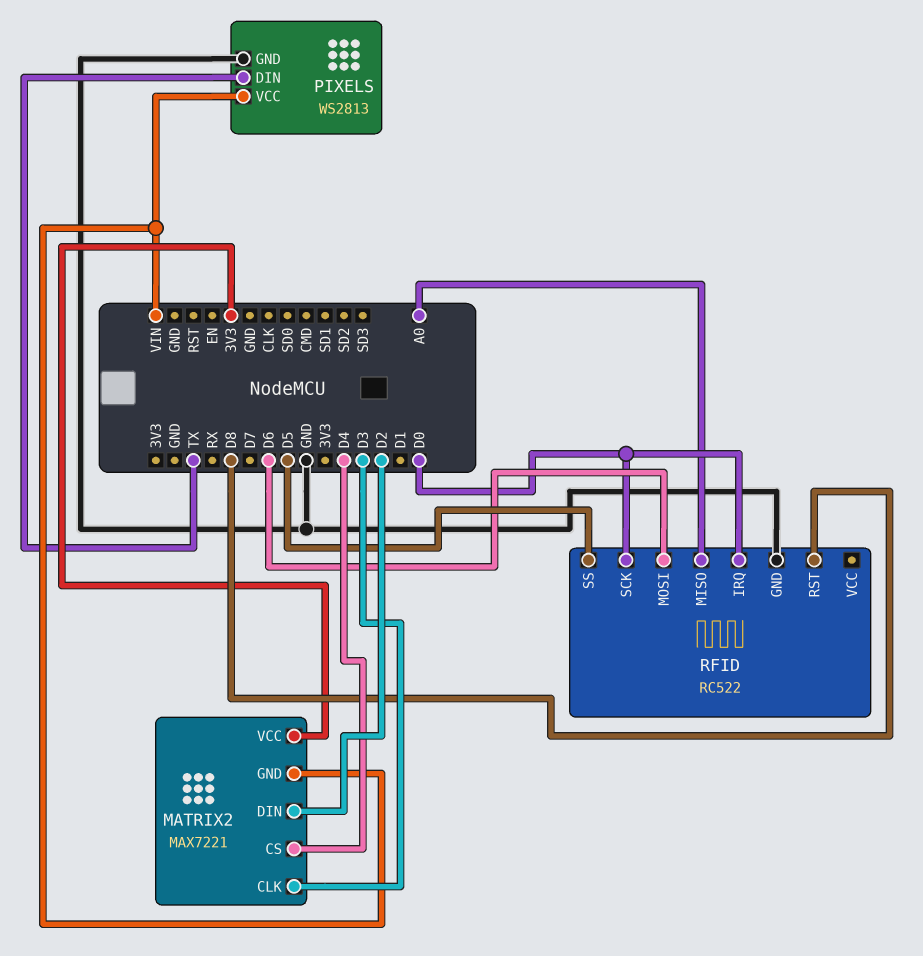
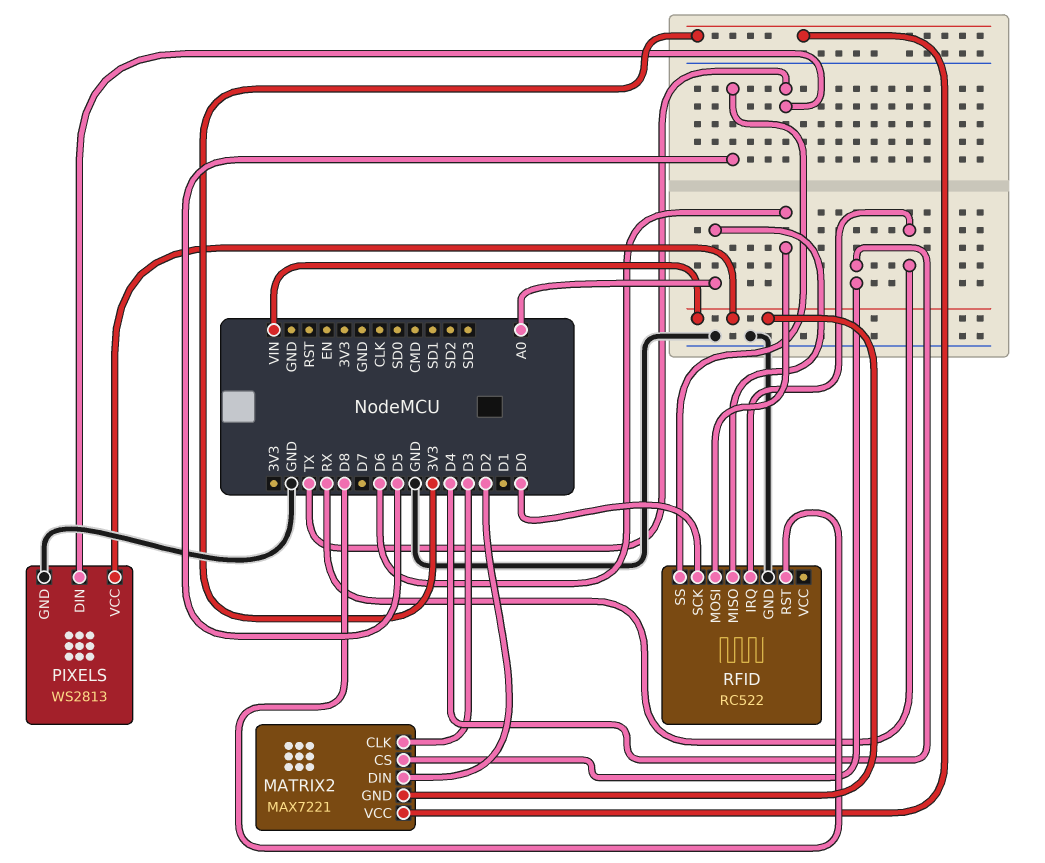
RFID pin IRQ: D0 -> RX

